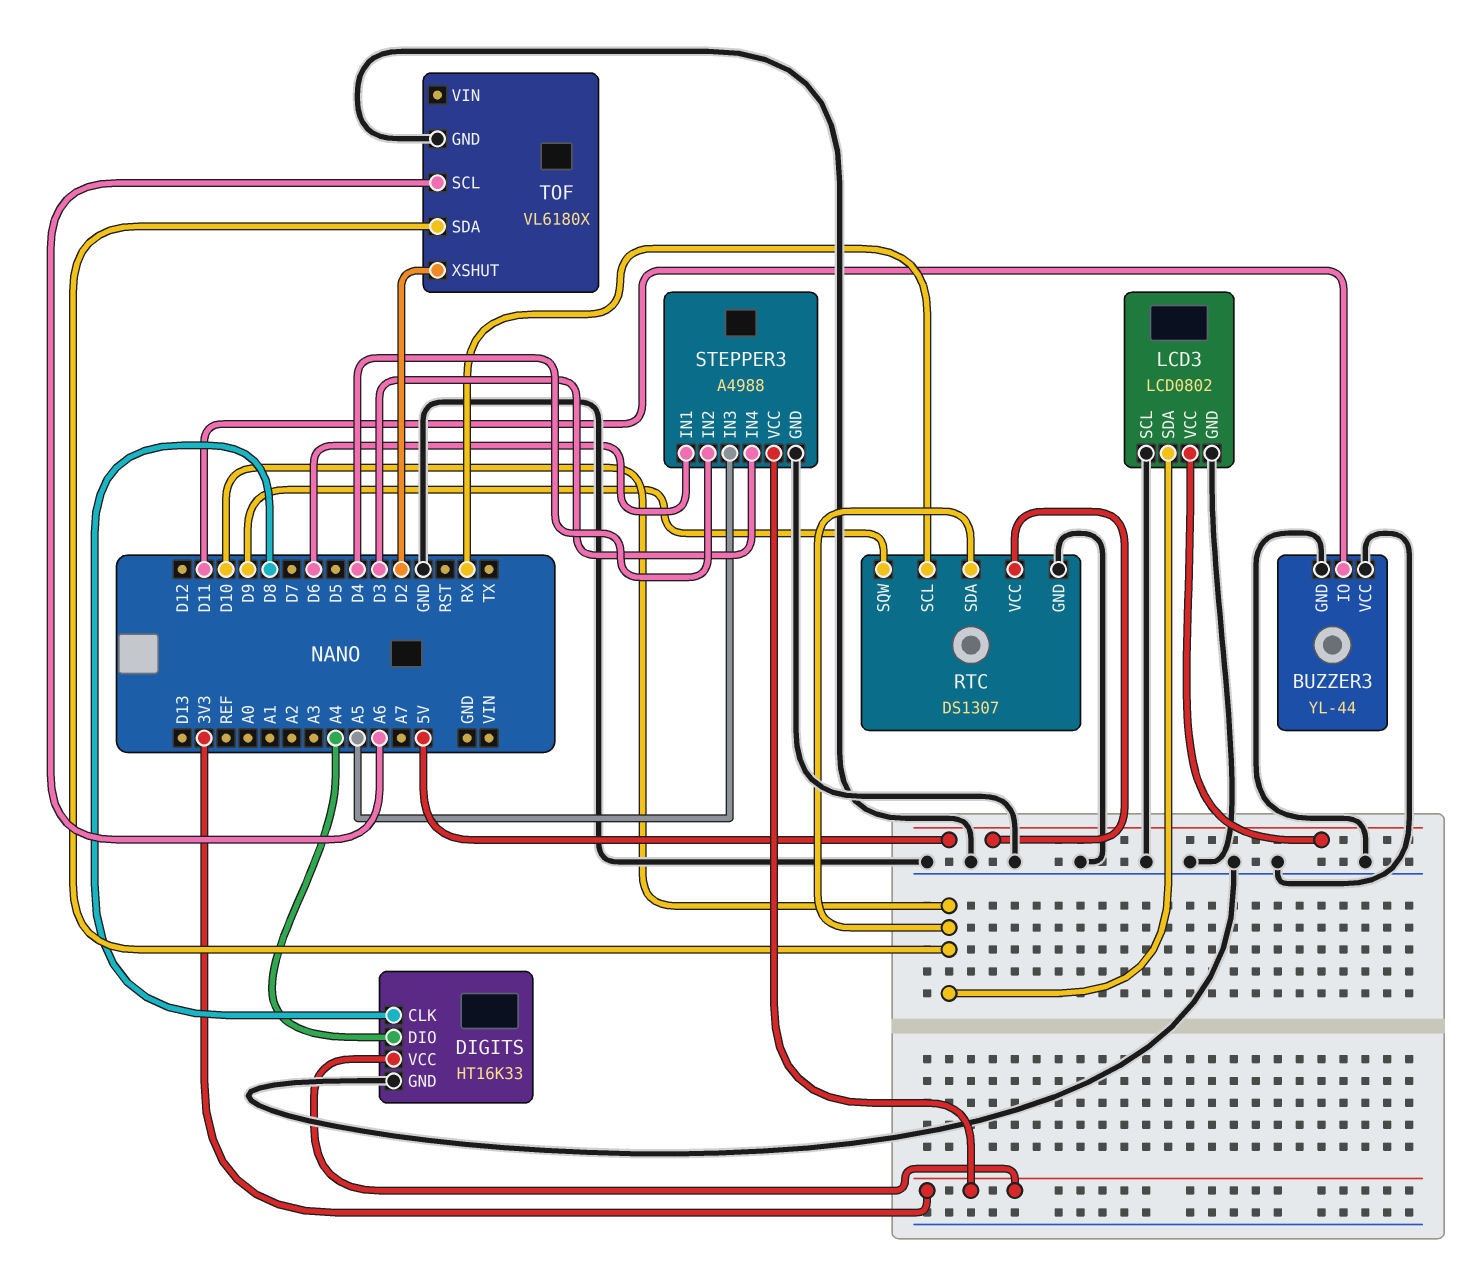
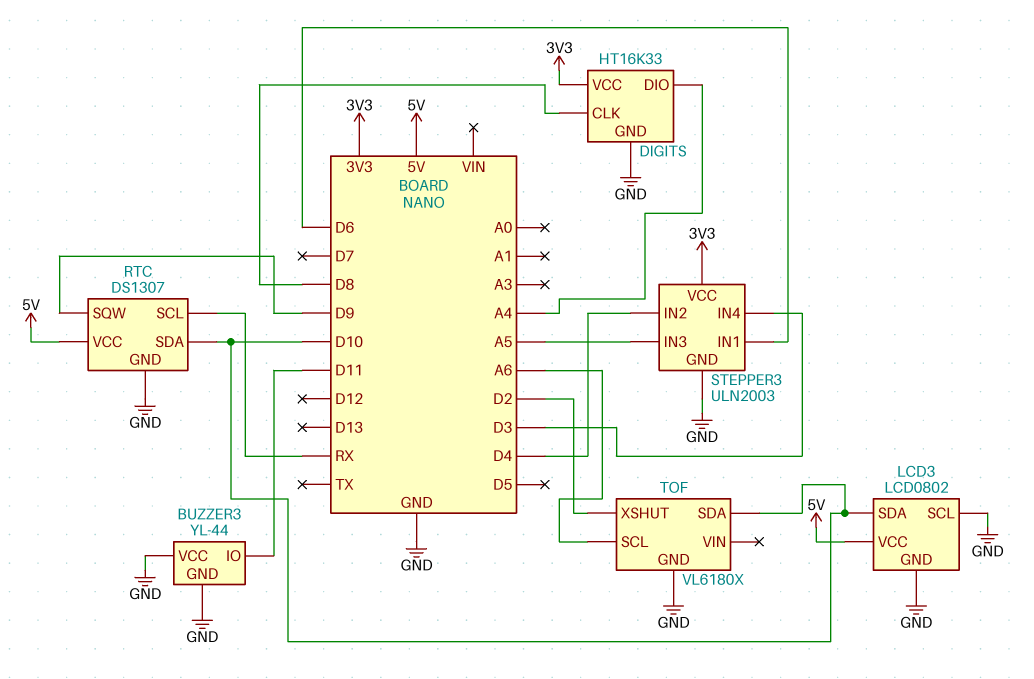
STEPPER3: A4988 -> ULN2003

